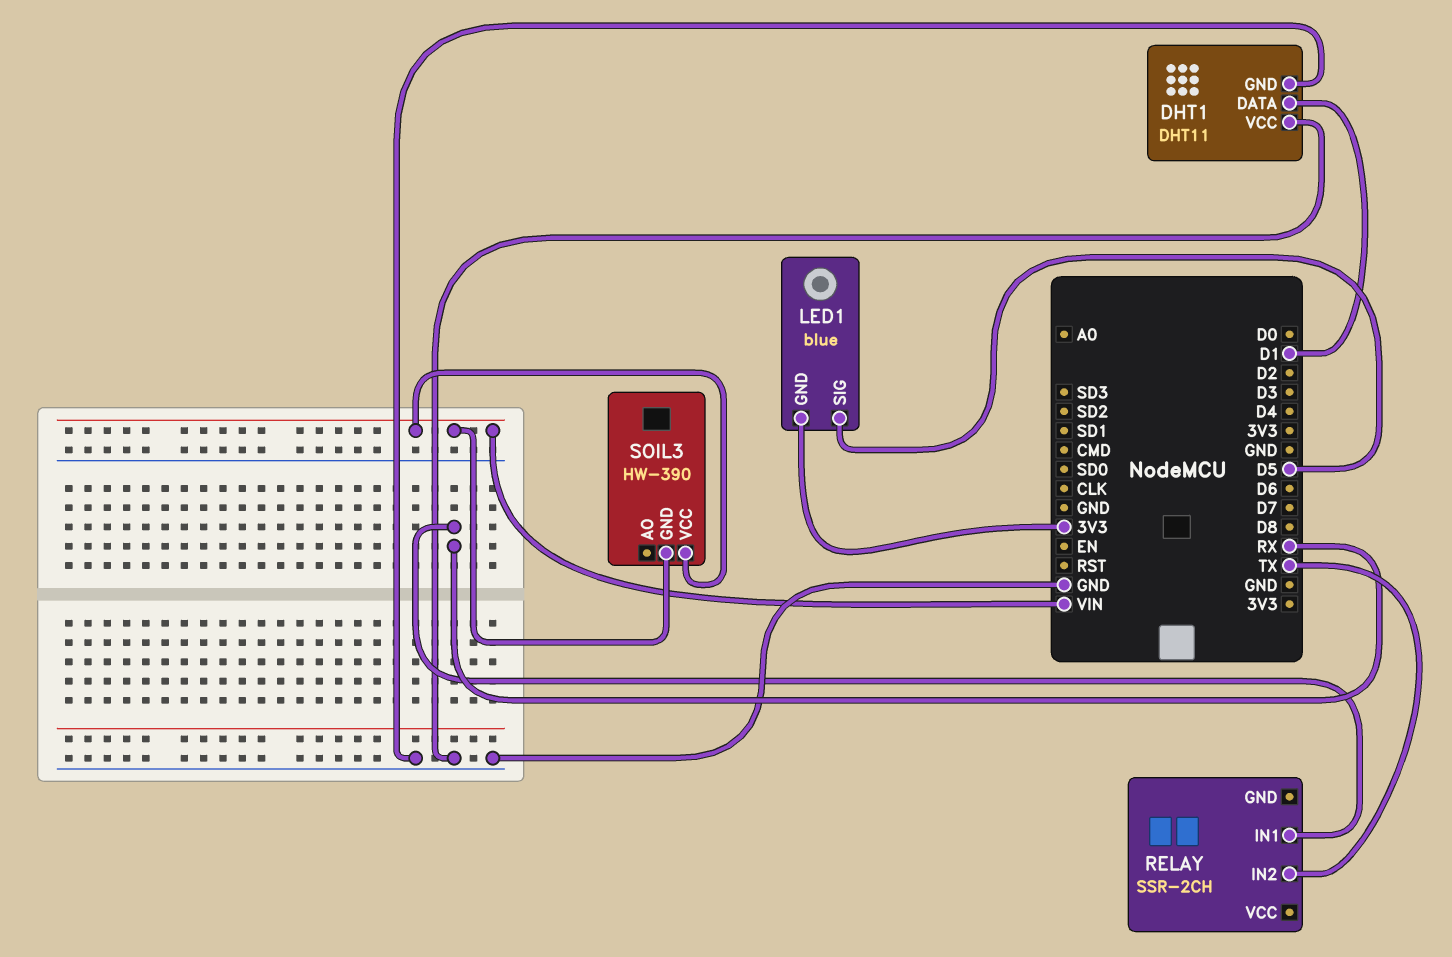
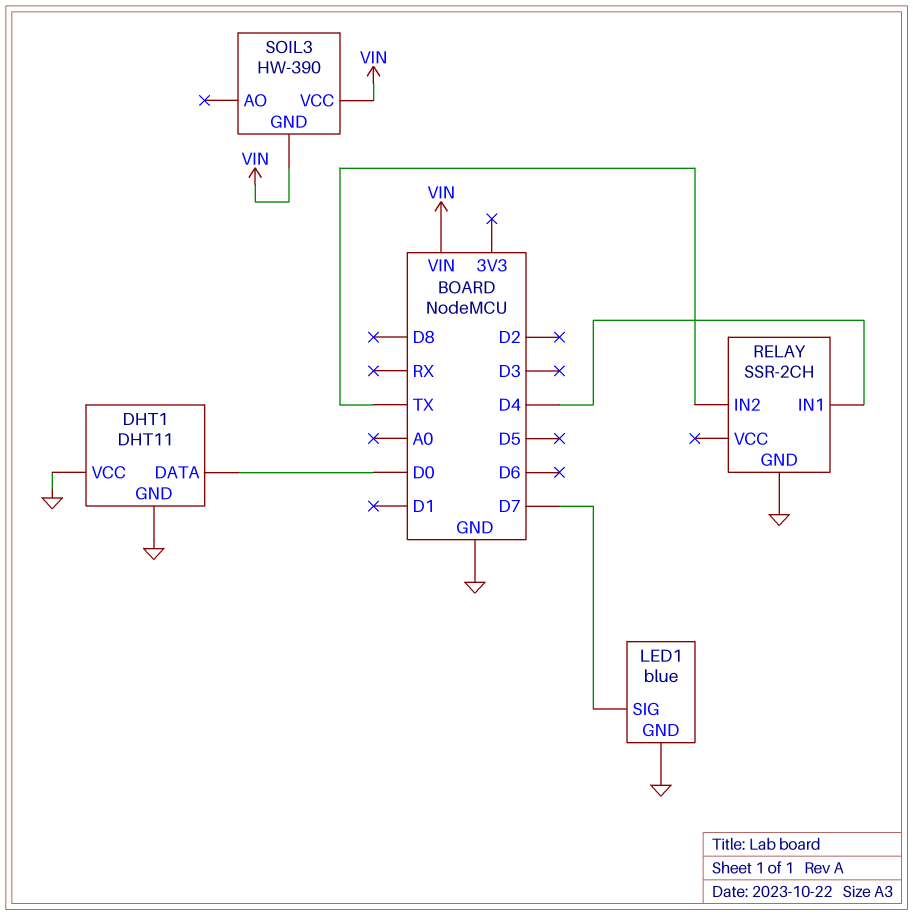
DHT1 pin DATA: D1 -> D0
LED1 pin GND: 3V3 -> GND
LED1 pin SIG: D5 -> D7
RELAY pin GND: none -> GND
RELAY pin IN1: RX -> D4

